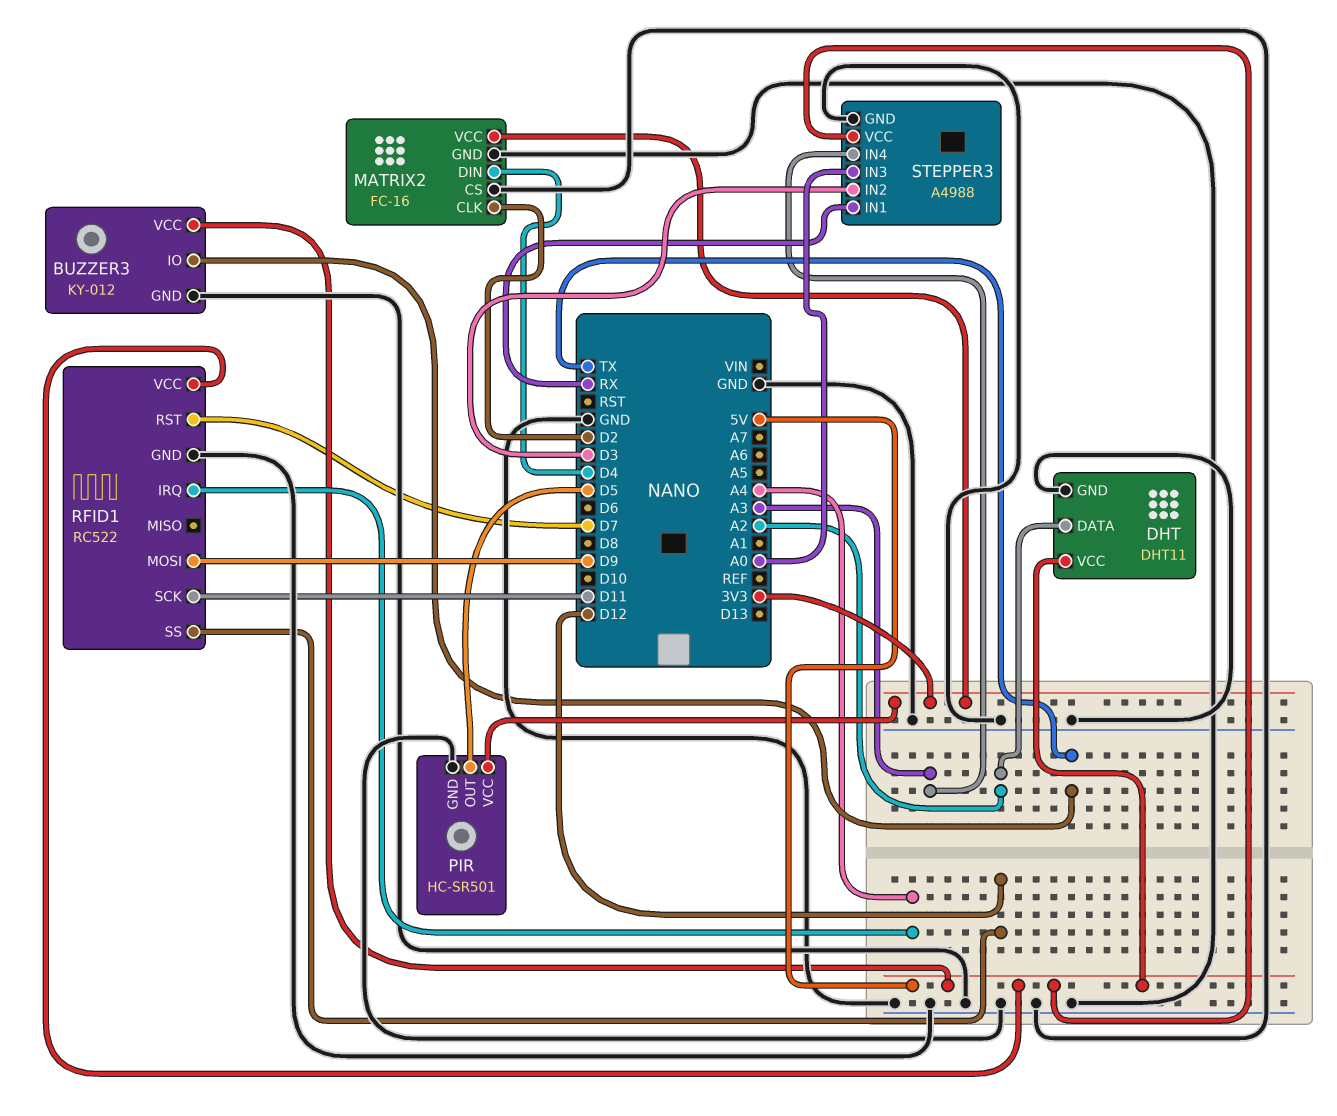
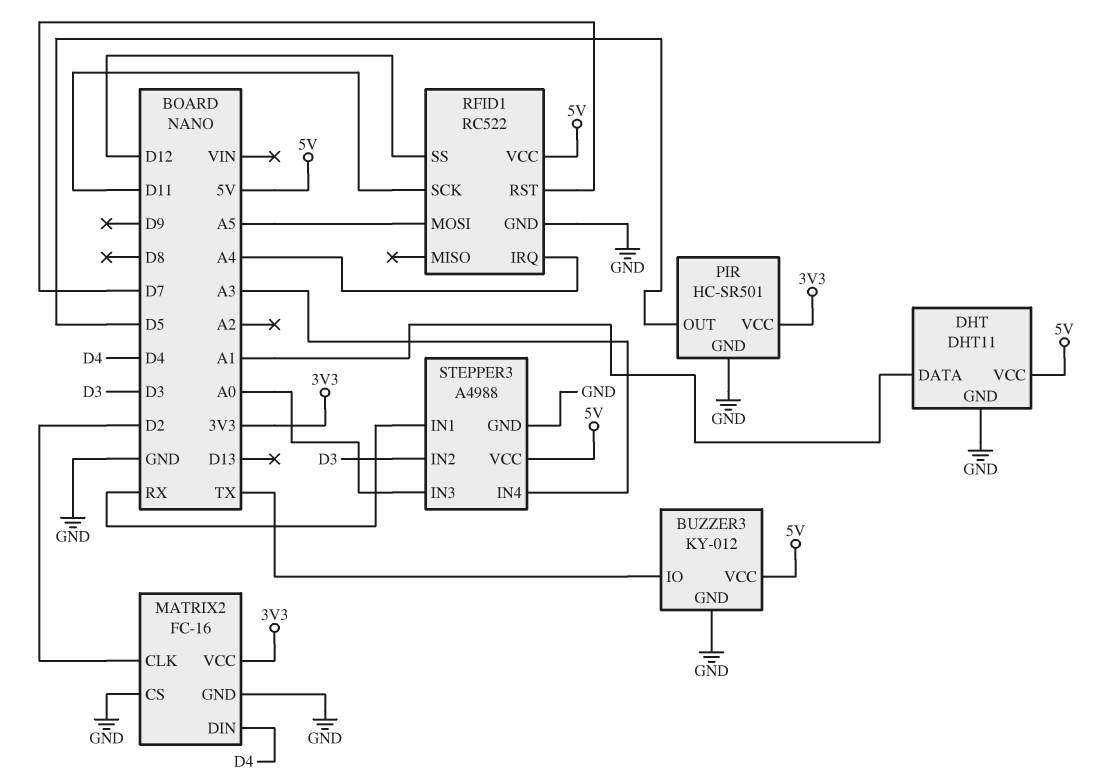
DHT pin DATA: A2 -> A1
RFID1 pin MOSI: D9 -> A5

